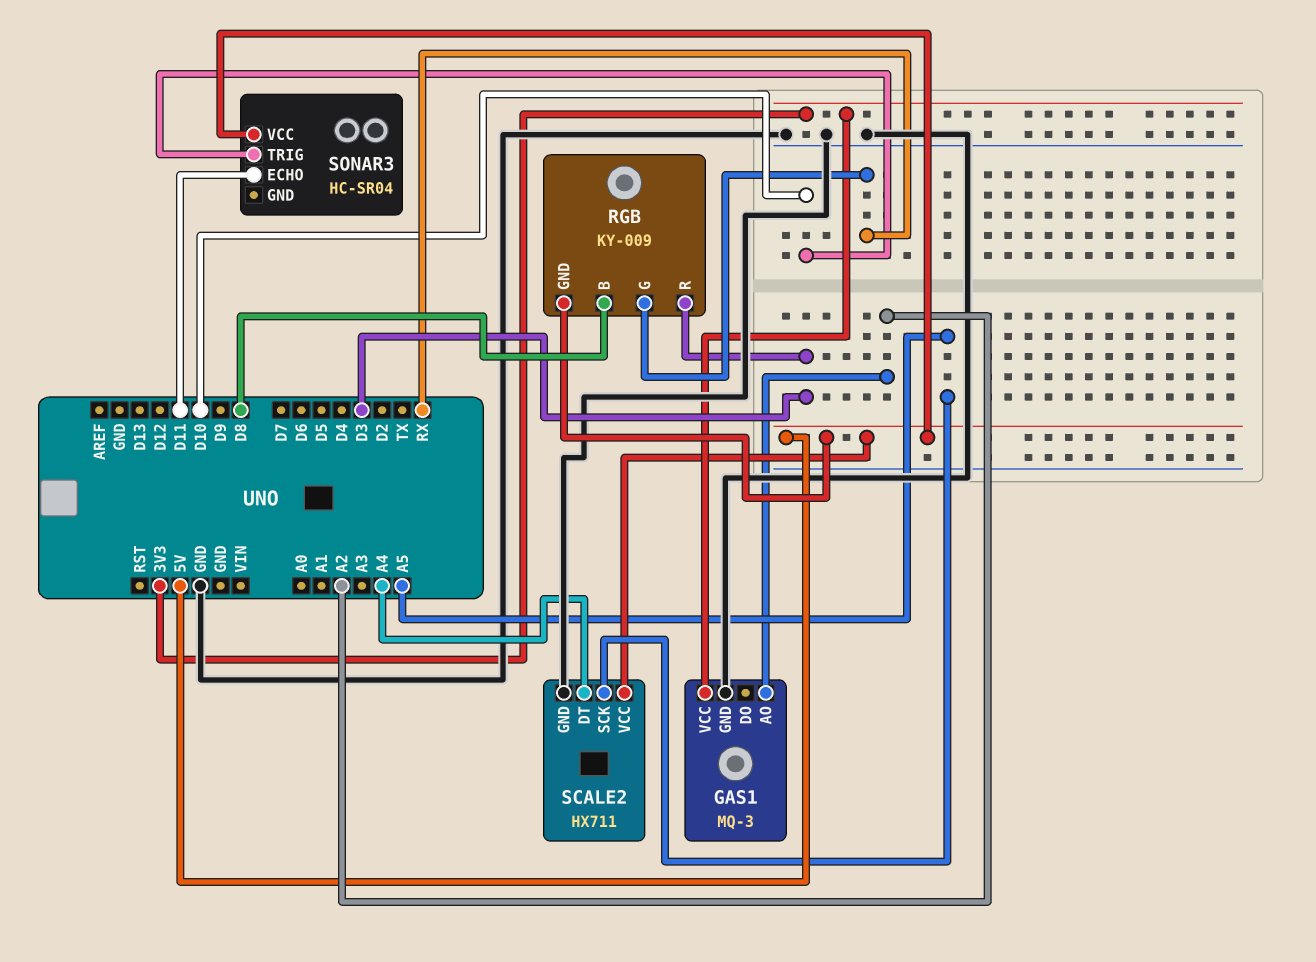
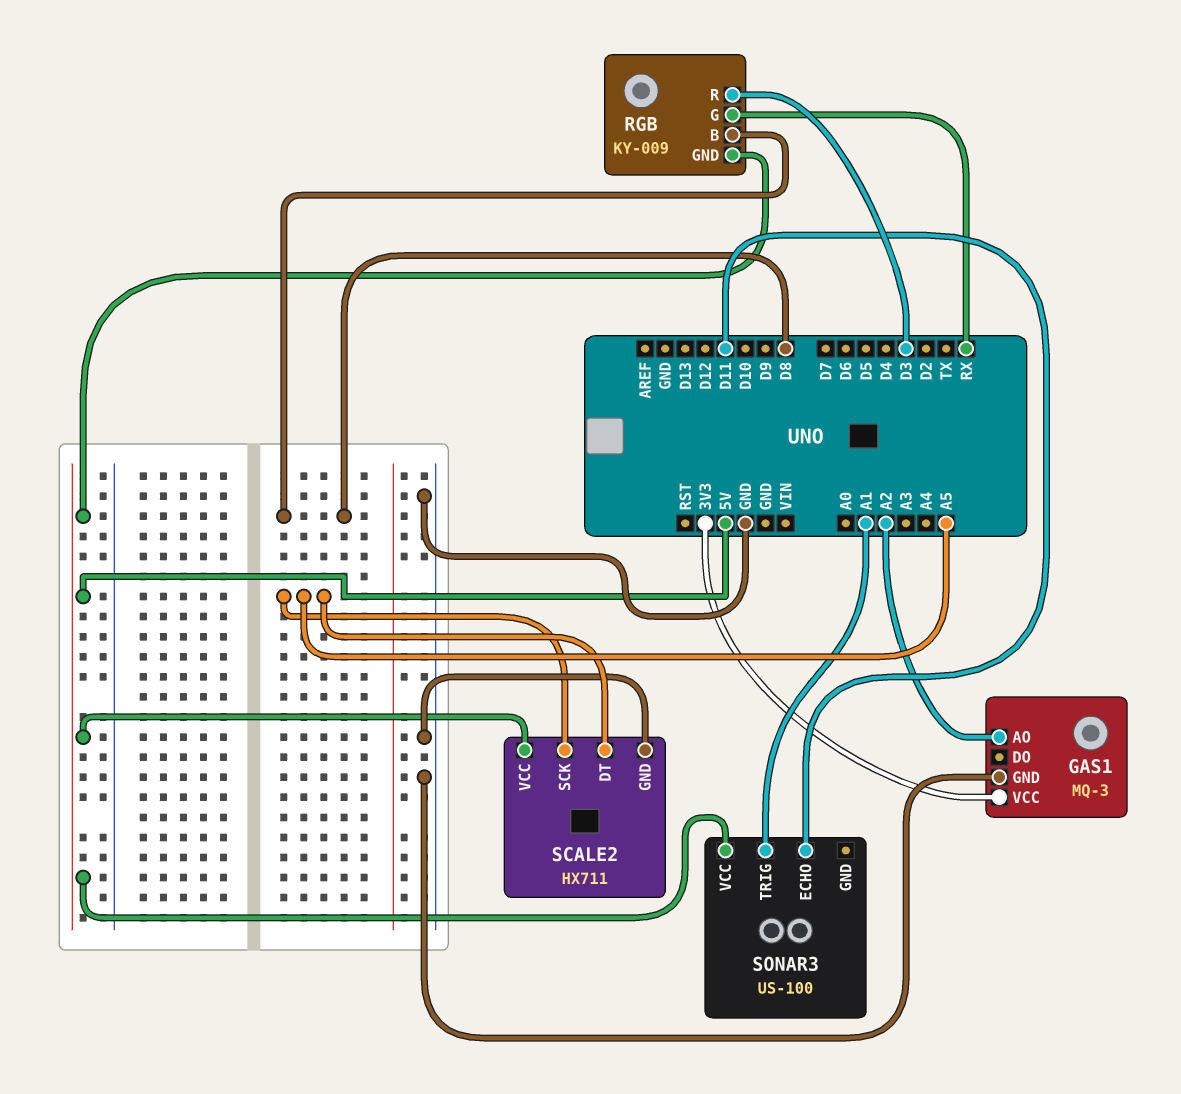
SCALE2 pin DT: A4 -> A5
SONAR3: HC-SR04 -> US-100
SONAR3 pin TRIG: D10 -> A1

